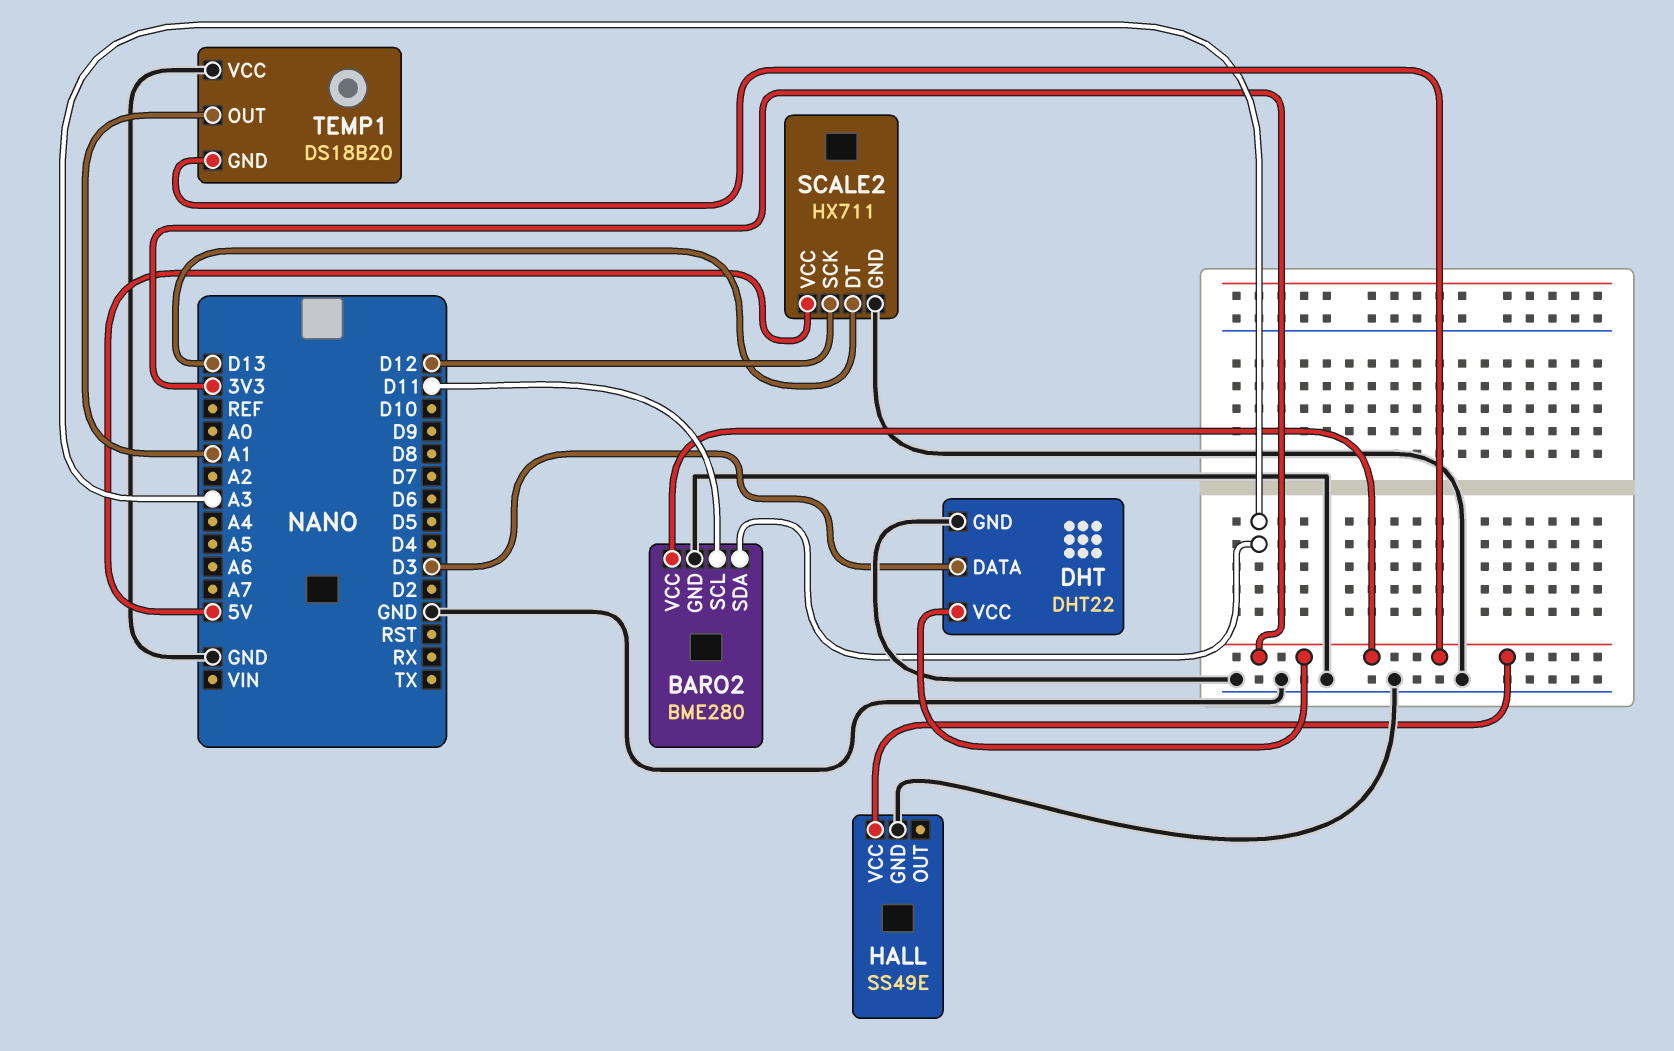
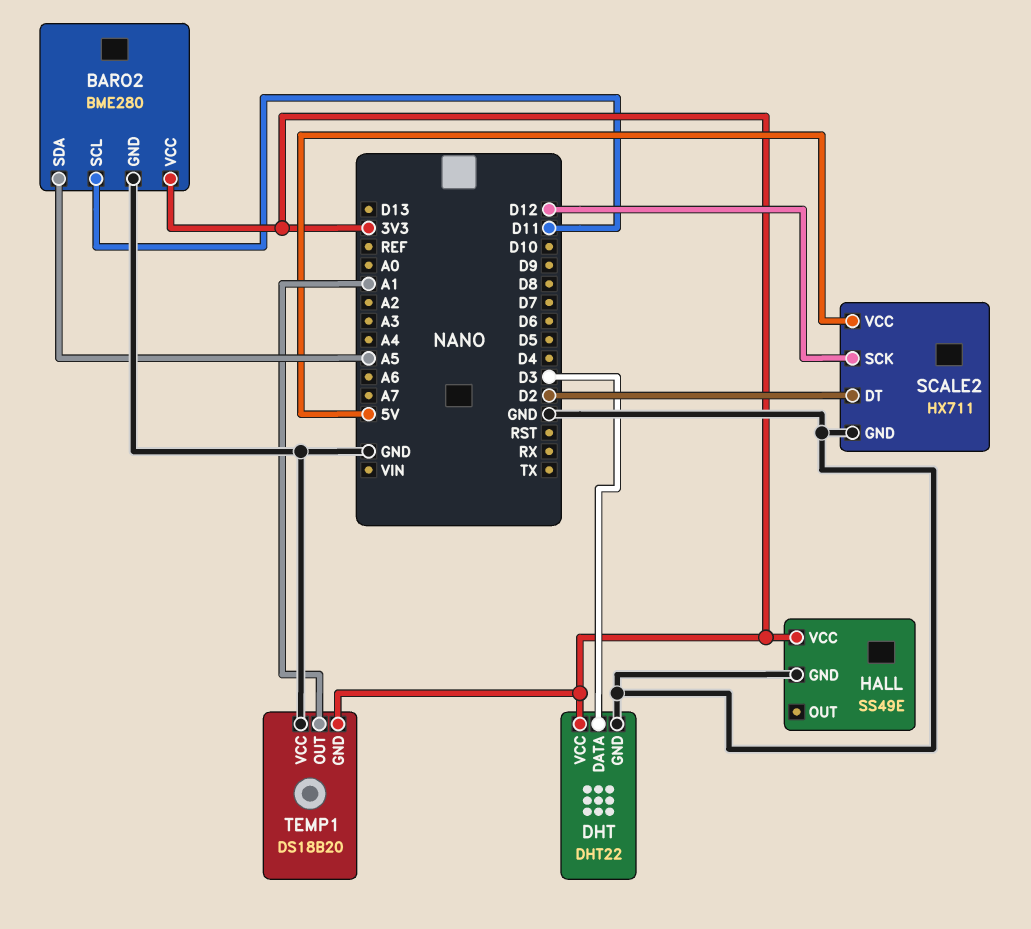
BARO2 pin SDA: A3 -> A5
SCALE2 pin DT: D13 -> D2

